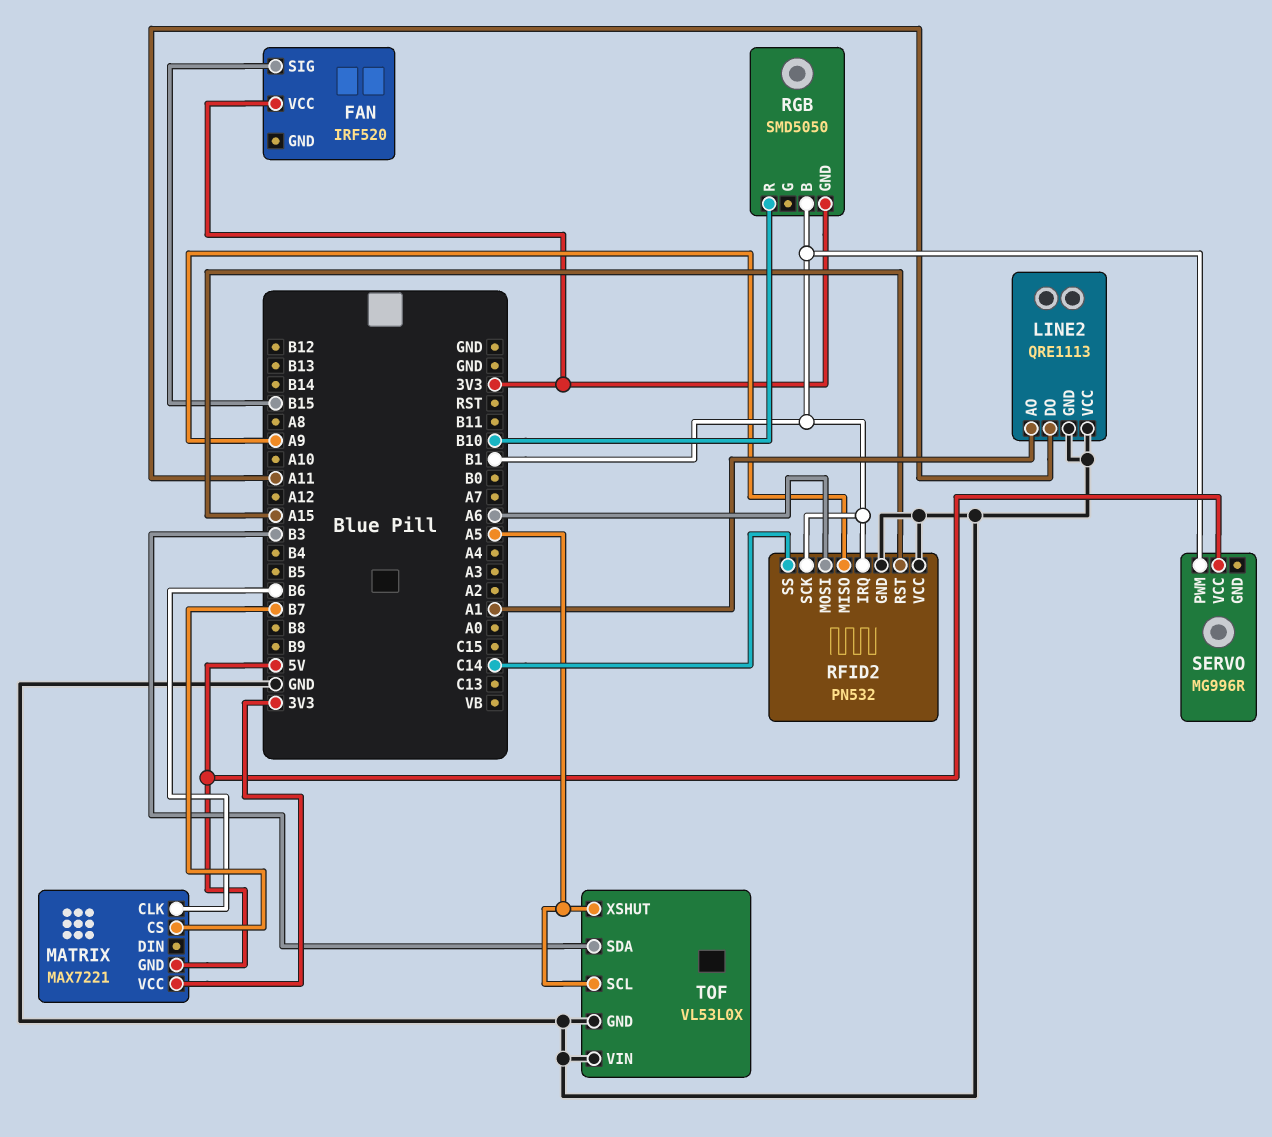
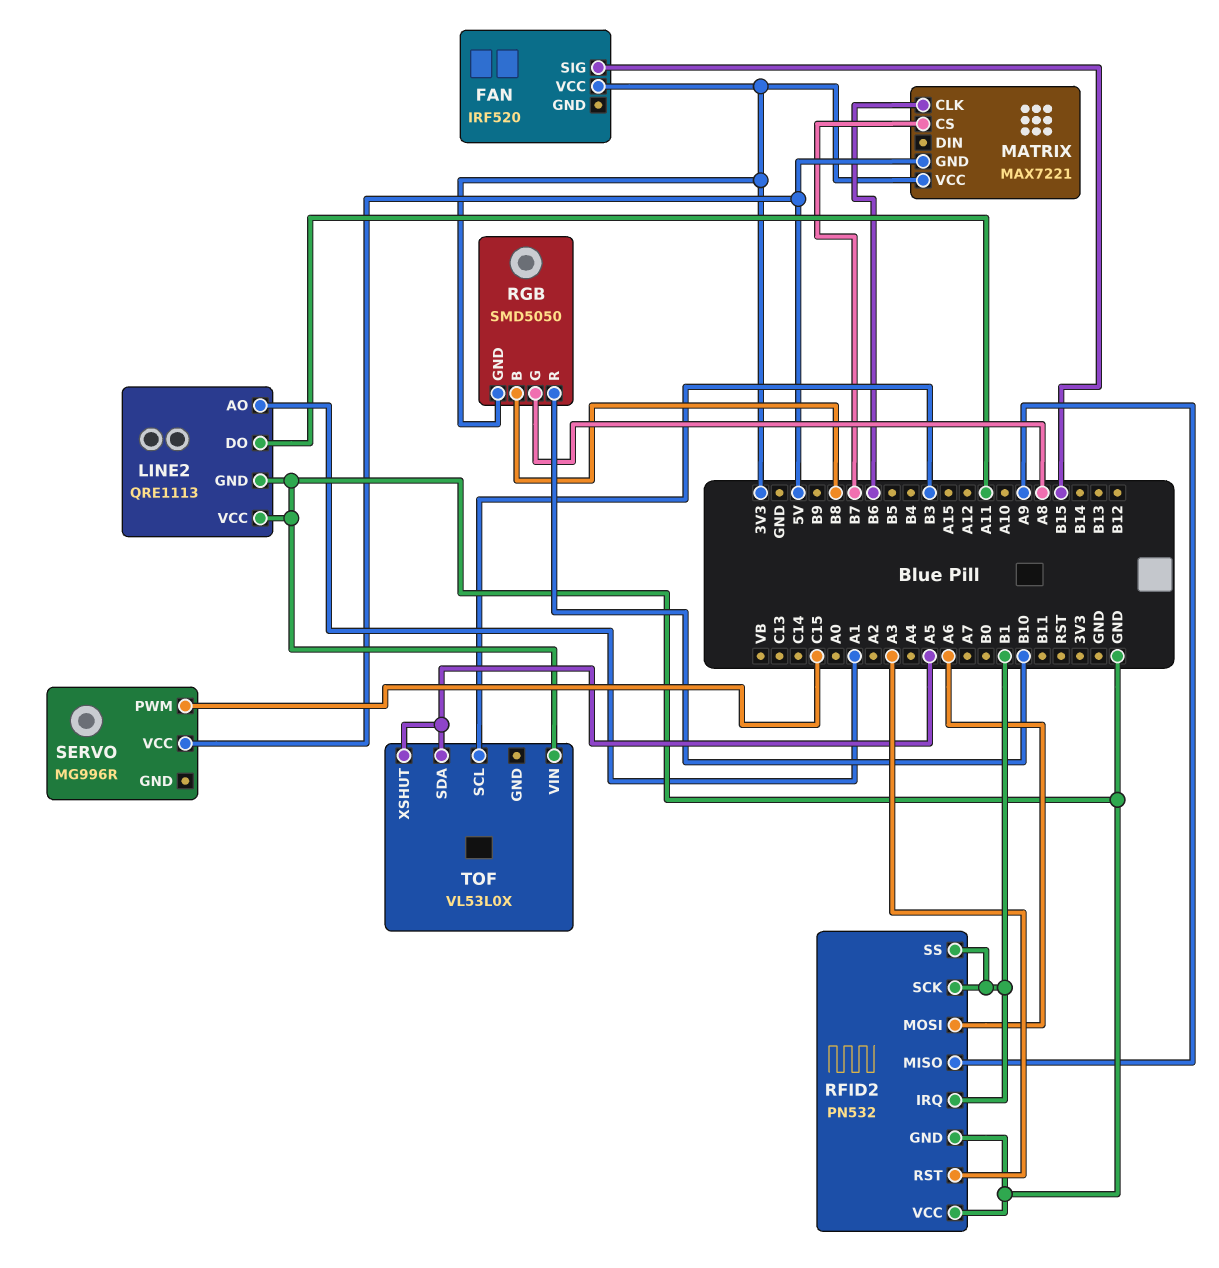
RFID2 pin RST: A15 -> A3
RFID2 pin SS: C14 -> B1
RGB pin B: B1 -> B8
RGB pin G: none -> A8
SERVO pin PWM: B1 -> C15
TOF pin GND: GND -> none
TOF pin SCL: A5 -> B3
TOF pin SDA: B3 -> A5

